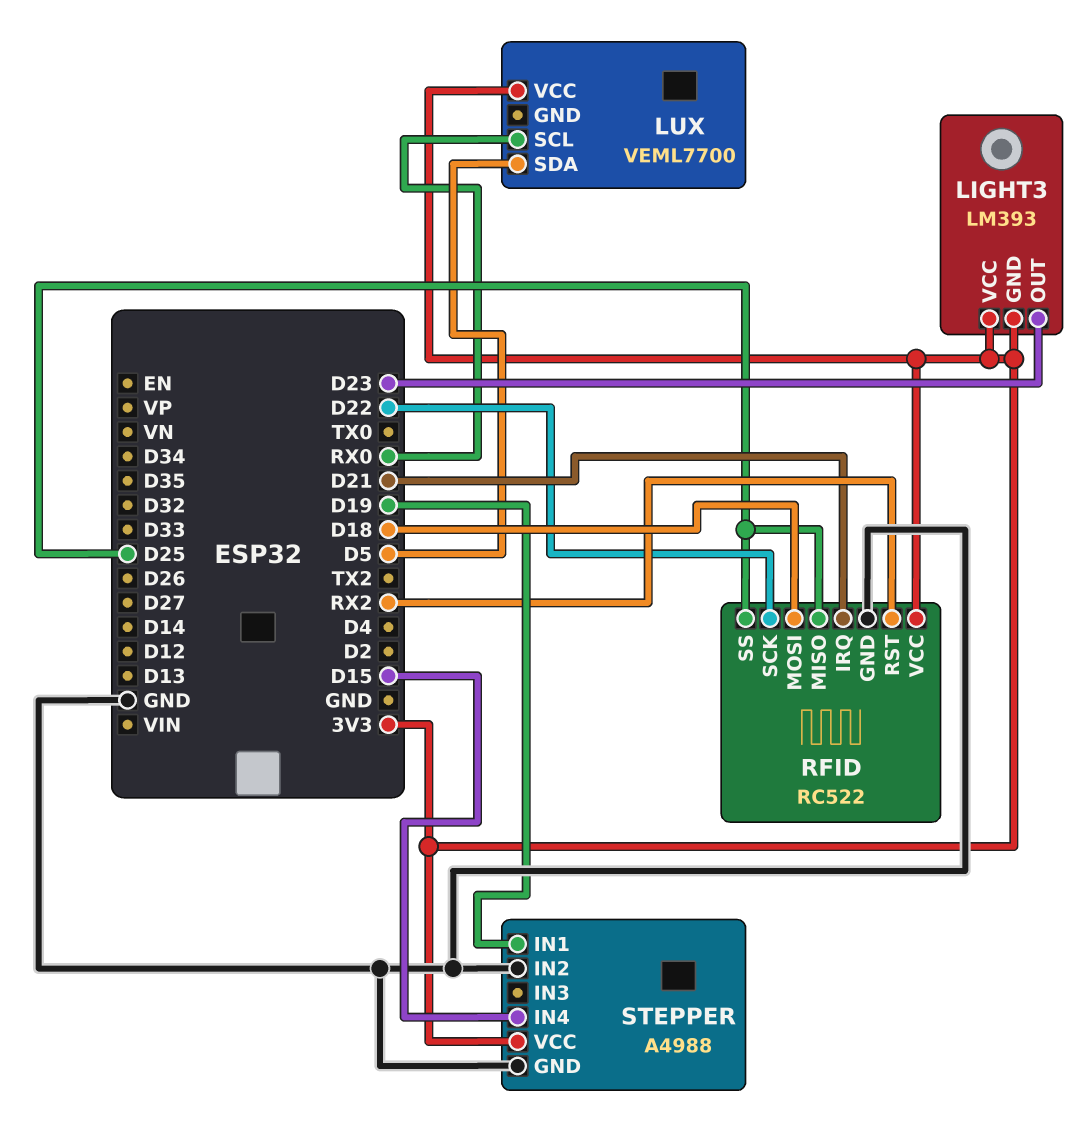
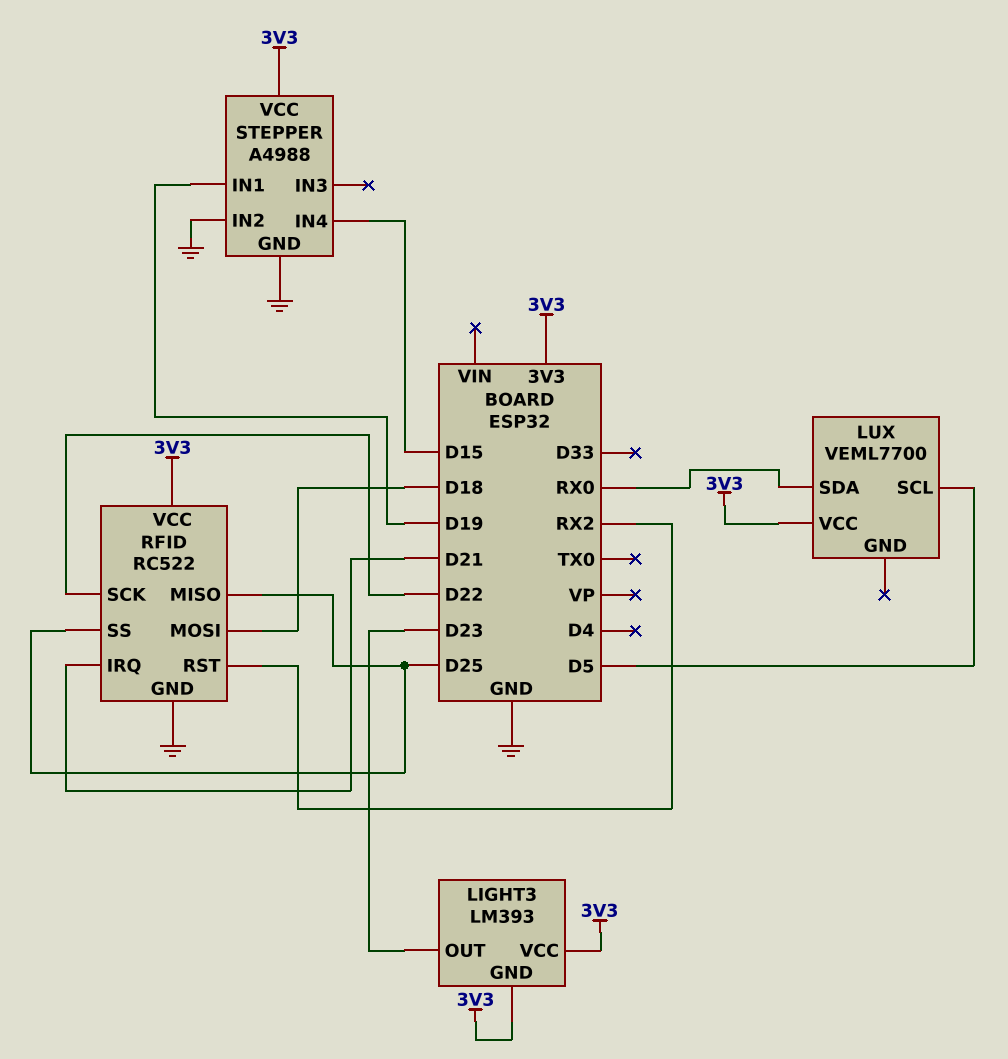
LUX pin SCL: RX0 -> D5
LUX pin SDA: D5 -> RX0

